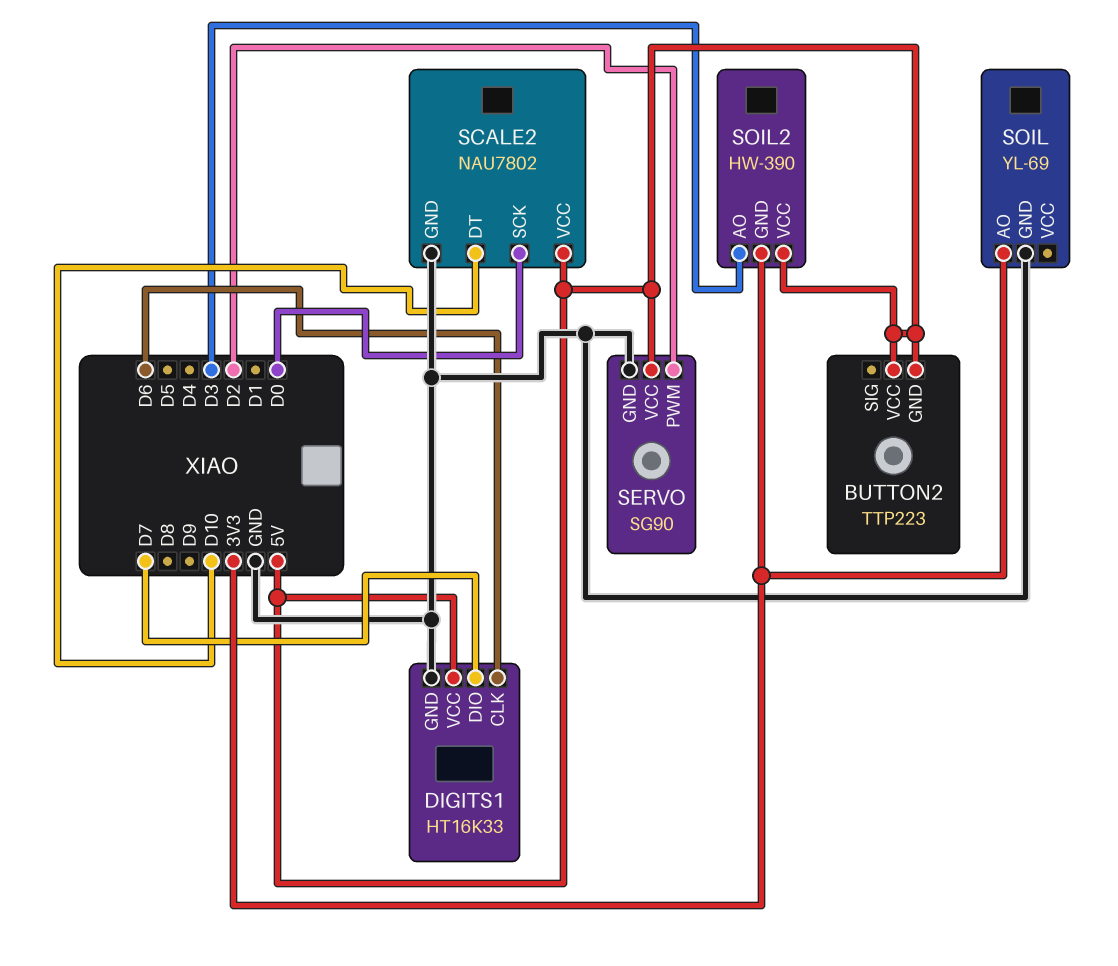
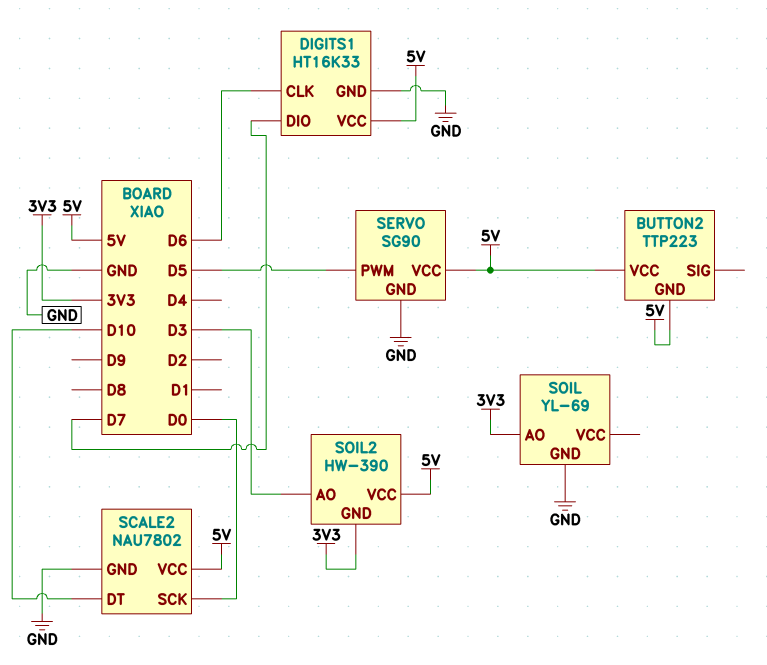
SERVO pin PWM: D2 -> D5

